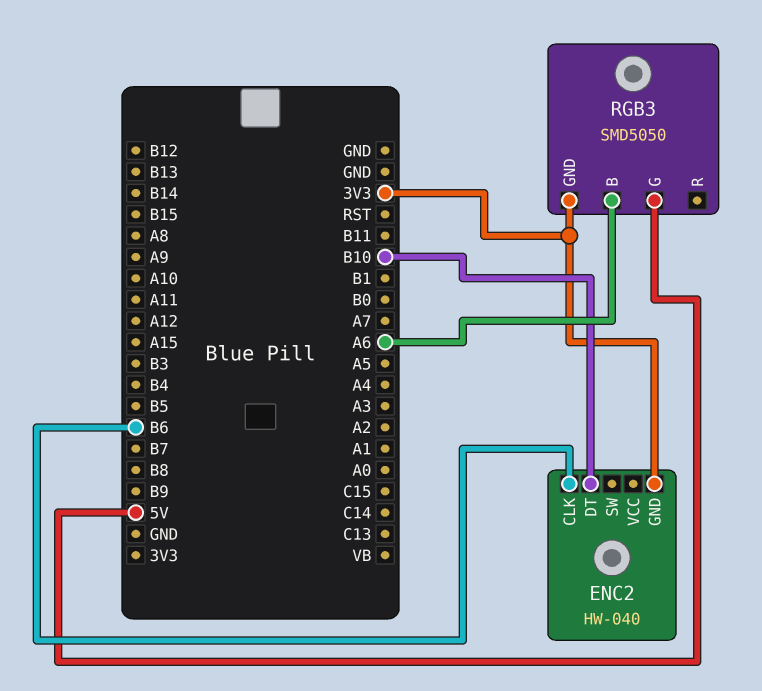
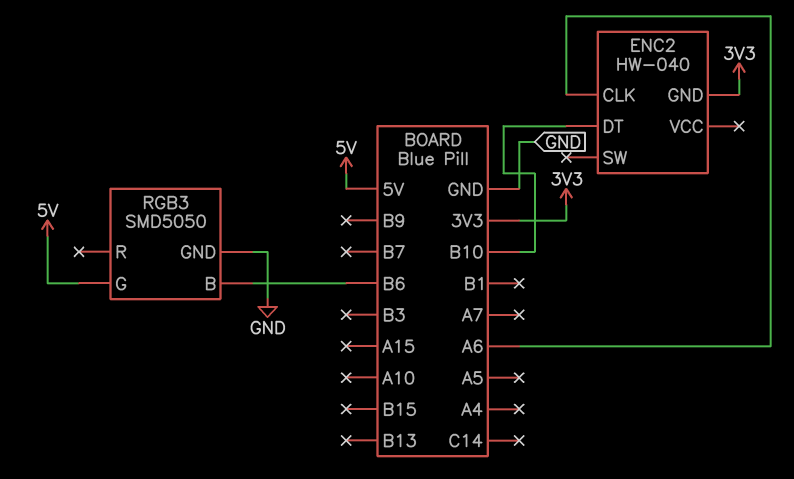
ENC2 pin CLK: B6 -> A6
RGB3 pin B: A6 -> B6
RGB3 pin GND: 3V3 -> GND

